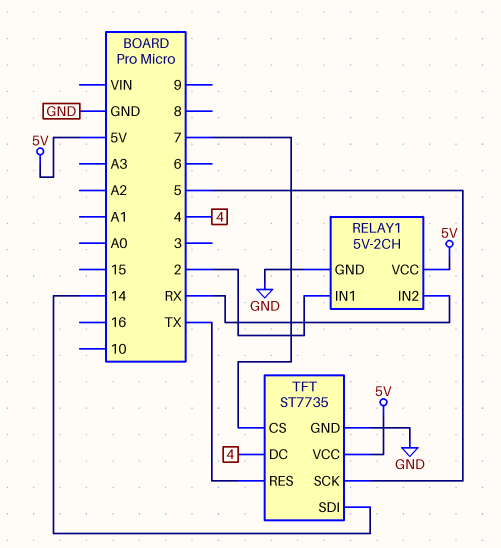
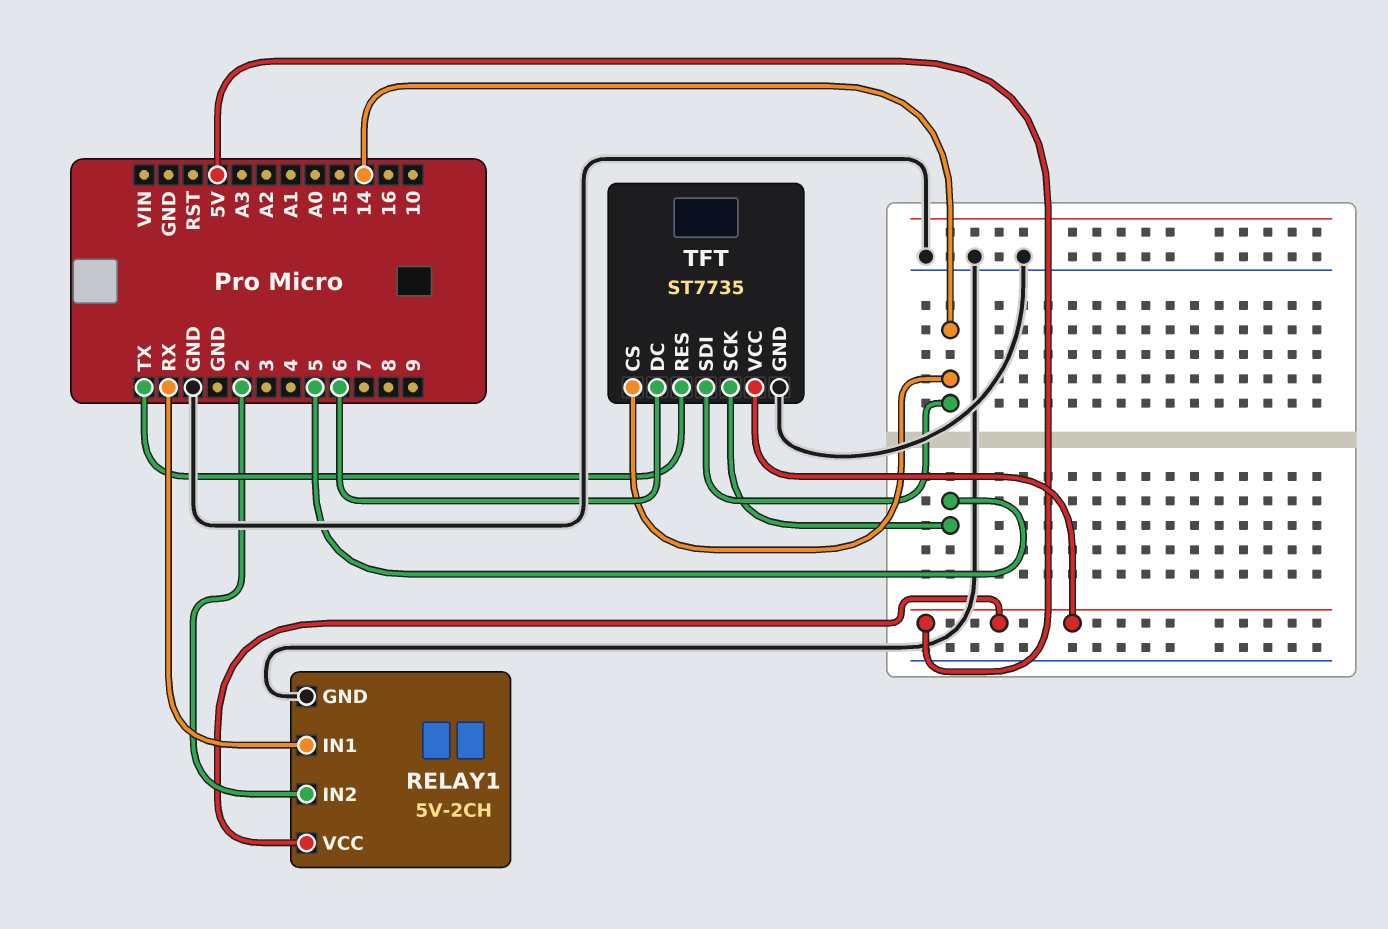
RELAY1 pin IN1: 2 -> RX
RELAY1 pin IN2: RX -> 2
TFT pin CS: 7 -> 14
TFT pin DC: 4 -> 6

